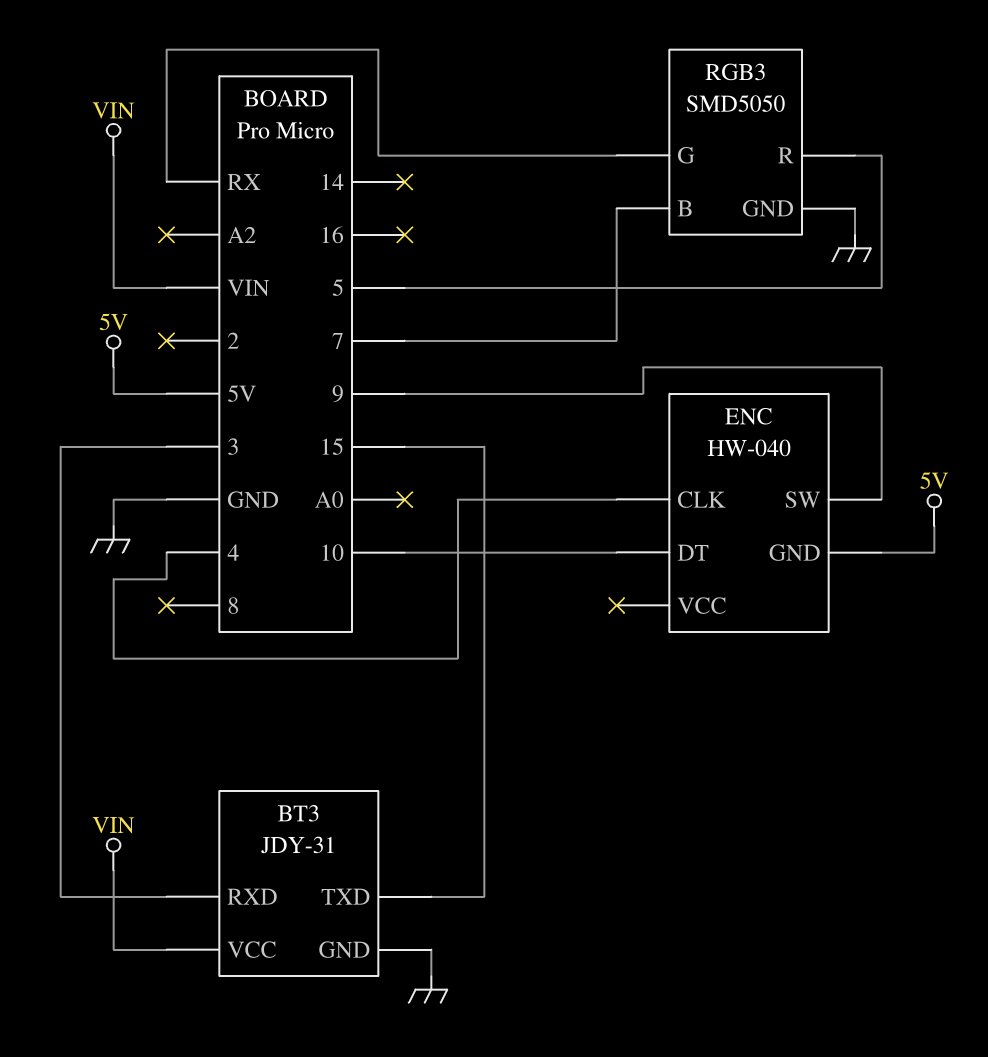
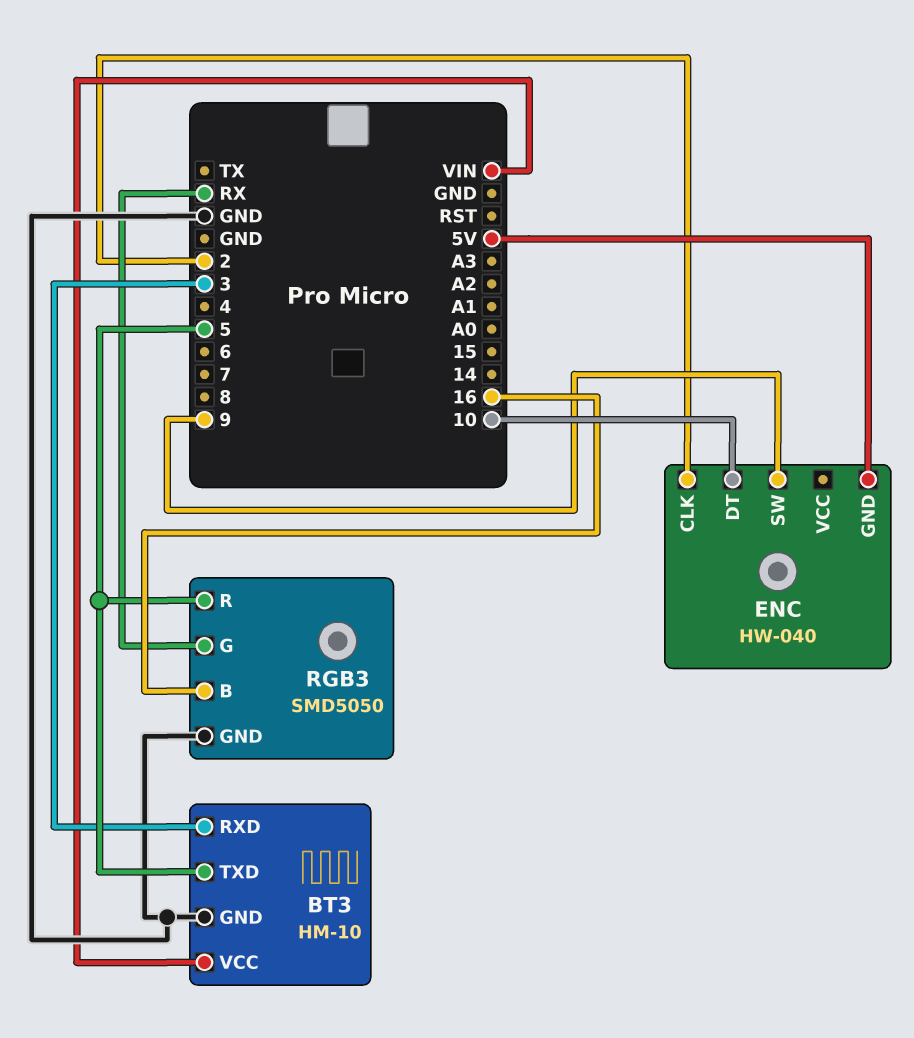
BT3: JDY-31 -> HM-10
BT3 pin TXD: 15 -> 5
ENC pin CLK: 4 -> 2
RGB3 pin B: 7 -> 16

